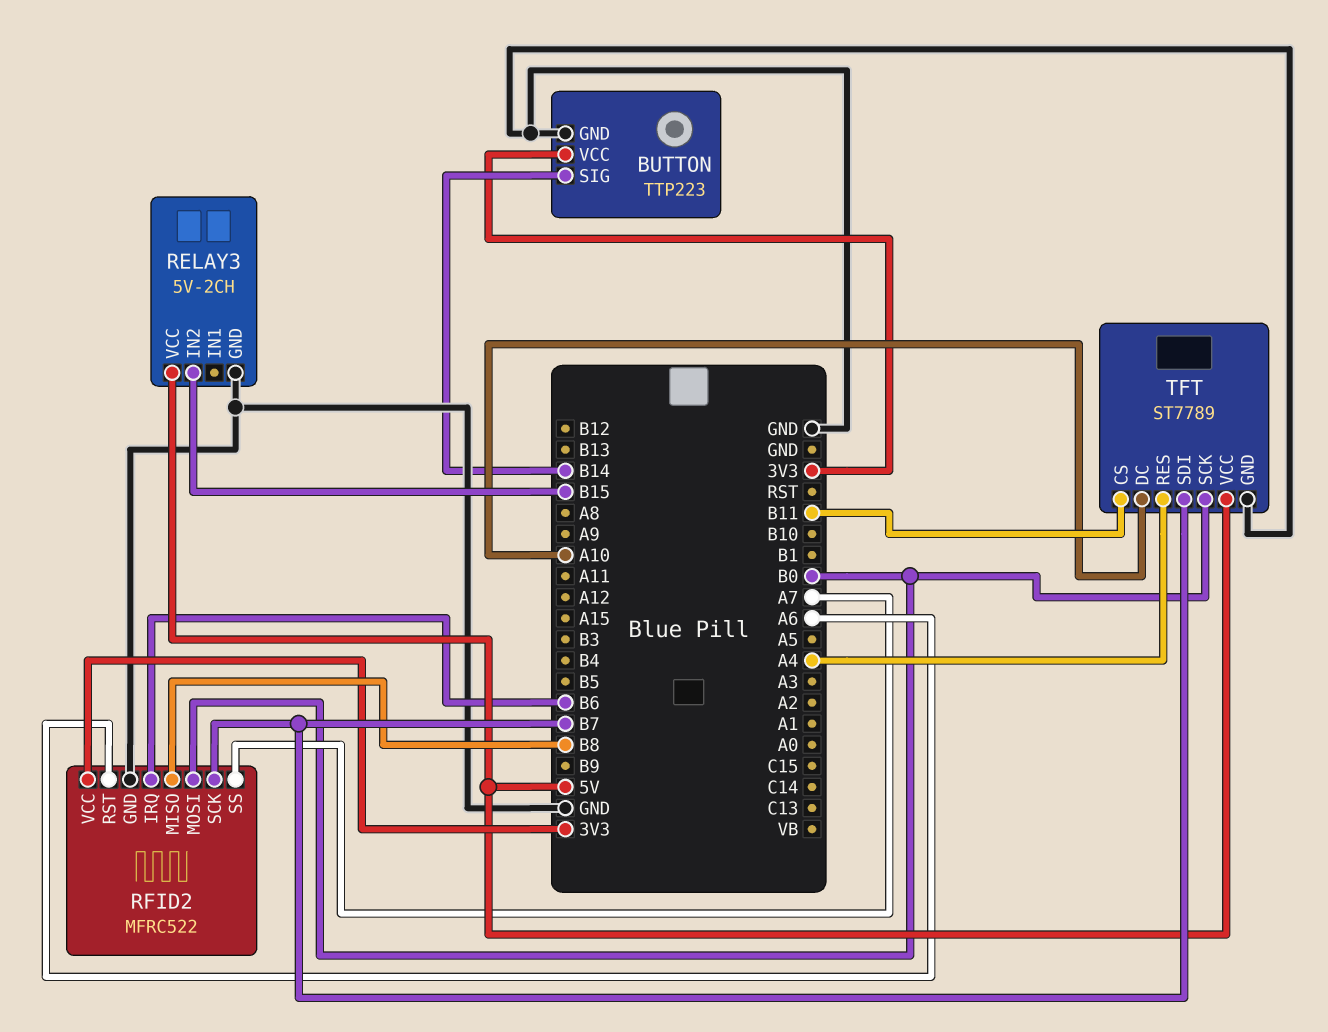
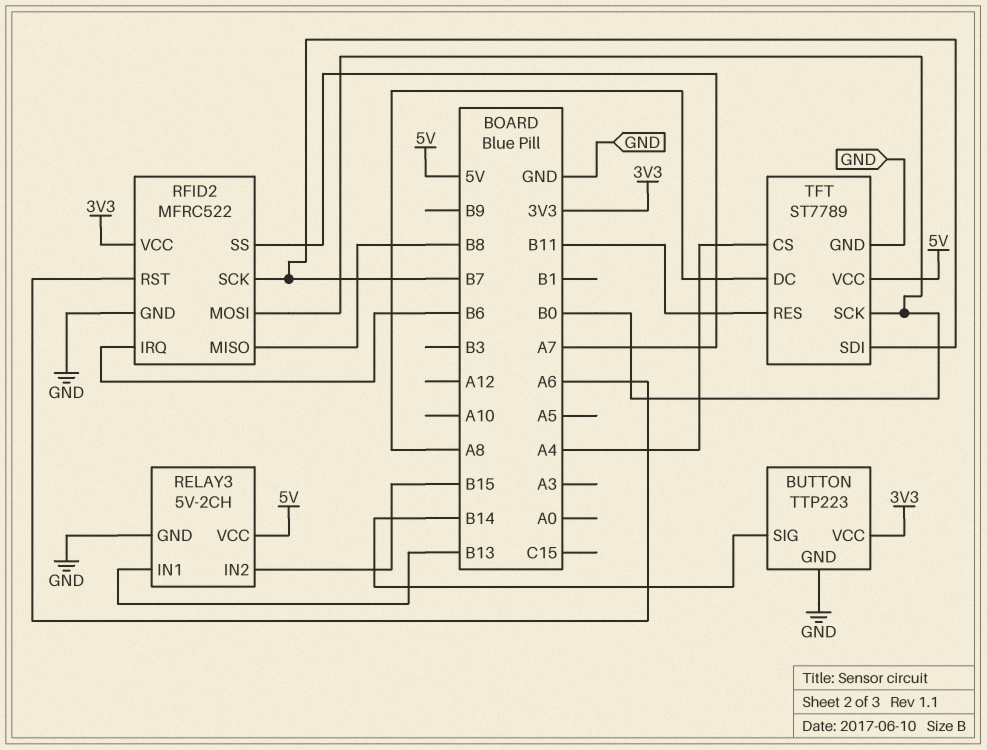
RELAY3 pin IN1: none -> B13
TFT pin CS: B11 -> A4
TFT pin DC: A10 -> A8
TFT pin RES: A4 -> B11

